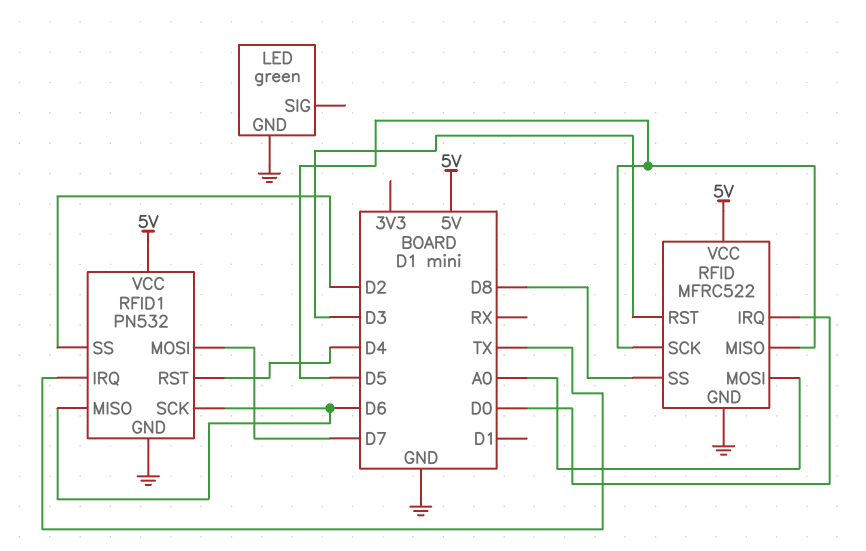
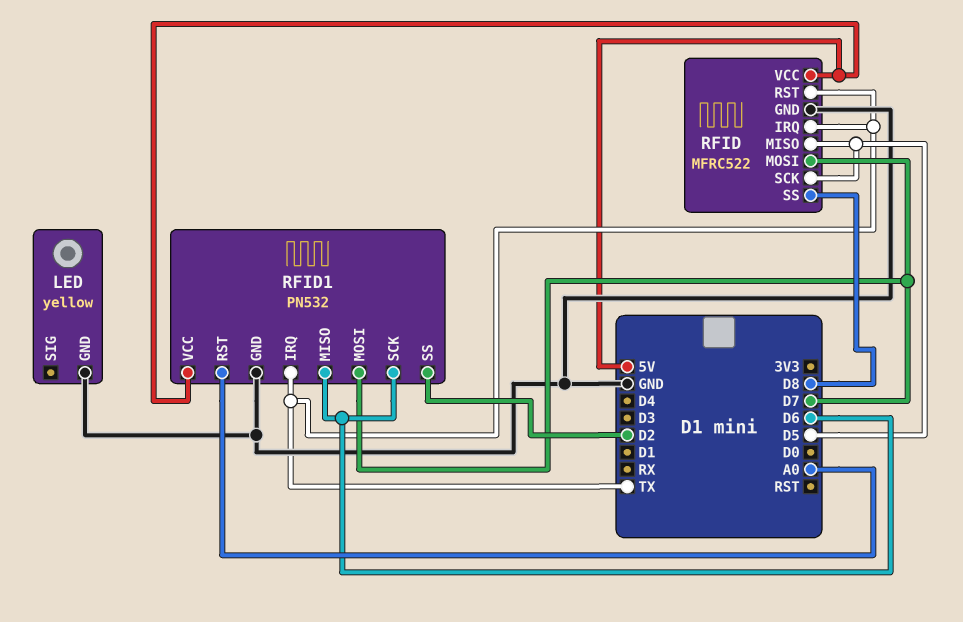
LED: green -> yellow
RFID pin IRQ: D0 -> TX
RFID pin MOSI: A0 -> D7
RFID pin RST: D3 -> TX
RFID1 pin RST: D4 -> A0

